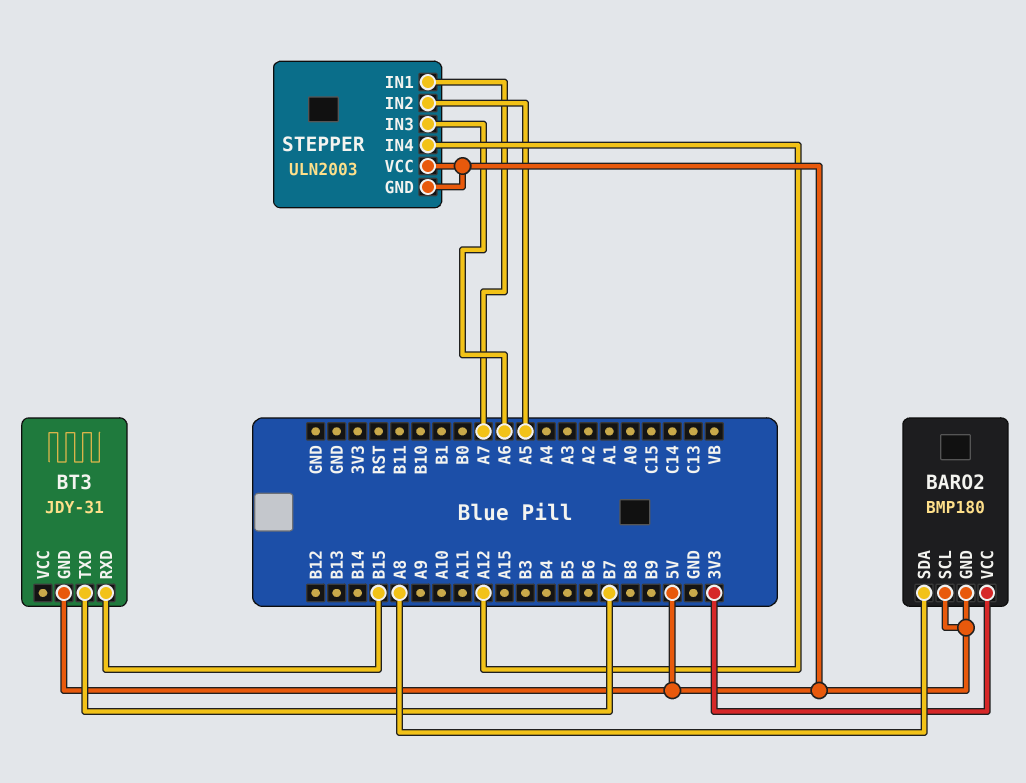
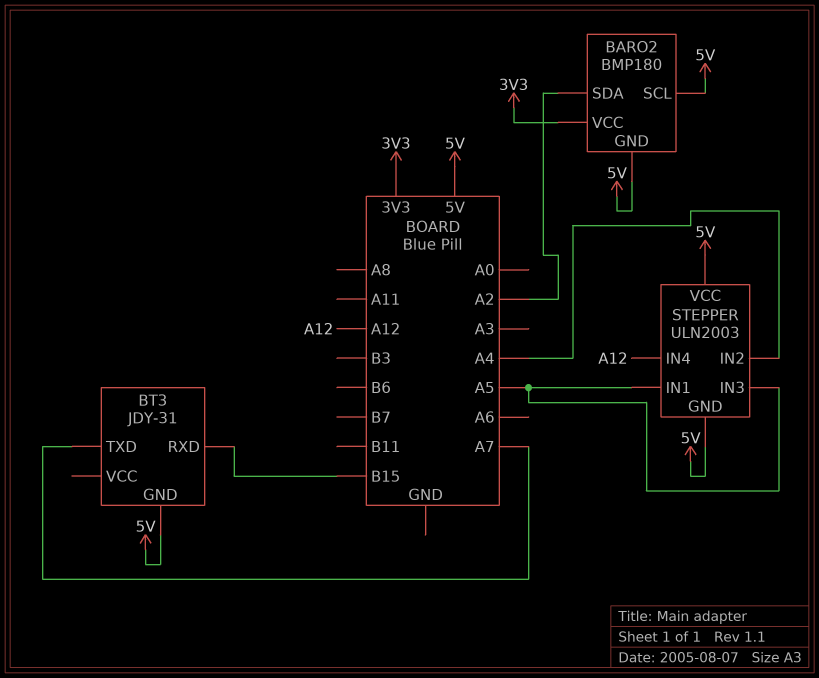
BARO2 pin SDA: A8 -> A2
BT3 pin TXD: B7 -> A7
STEPPER pin IN1: A7 -> A5
STEPPER pin IN2: A5 -> A4
STEPPER pin IN3: A6 -> A5

